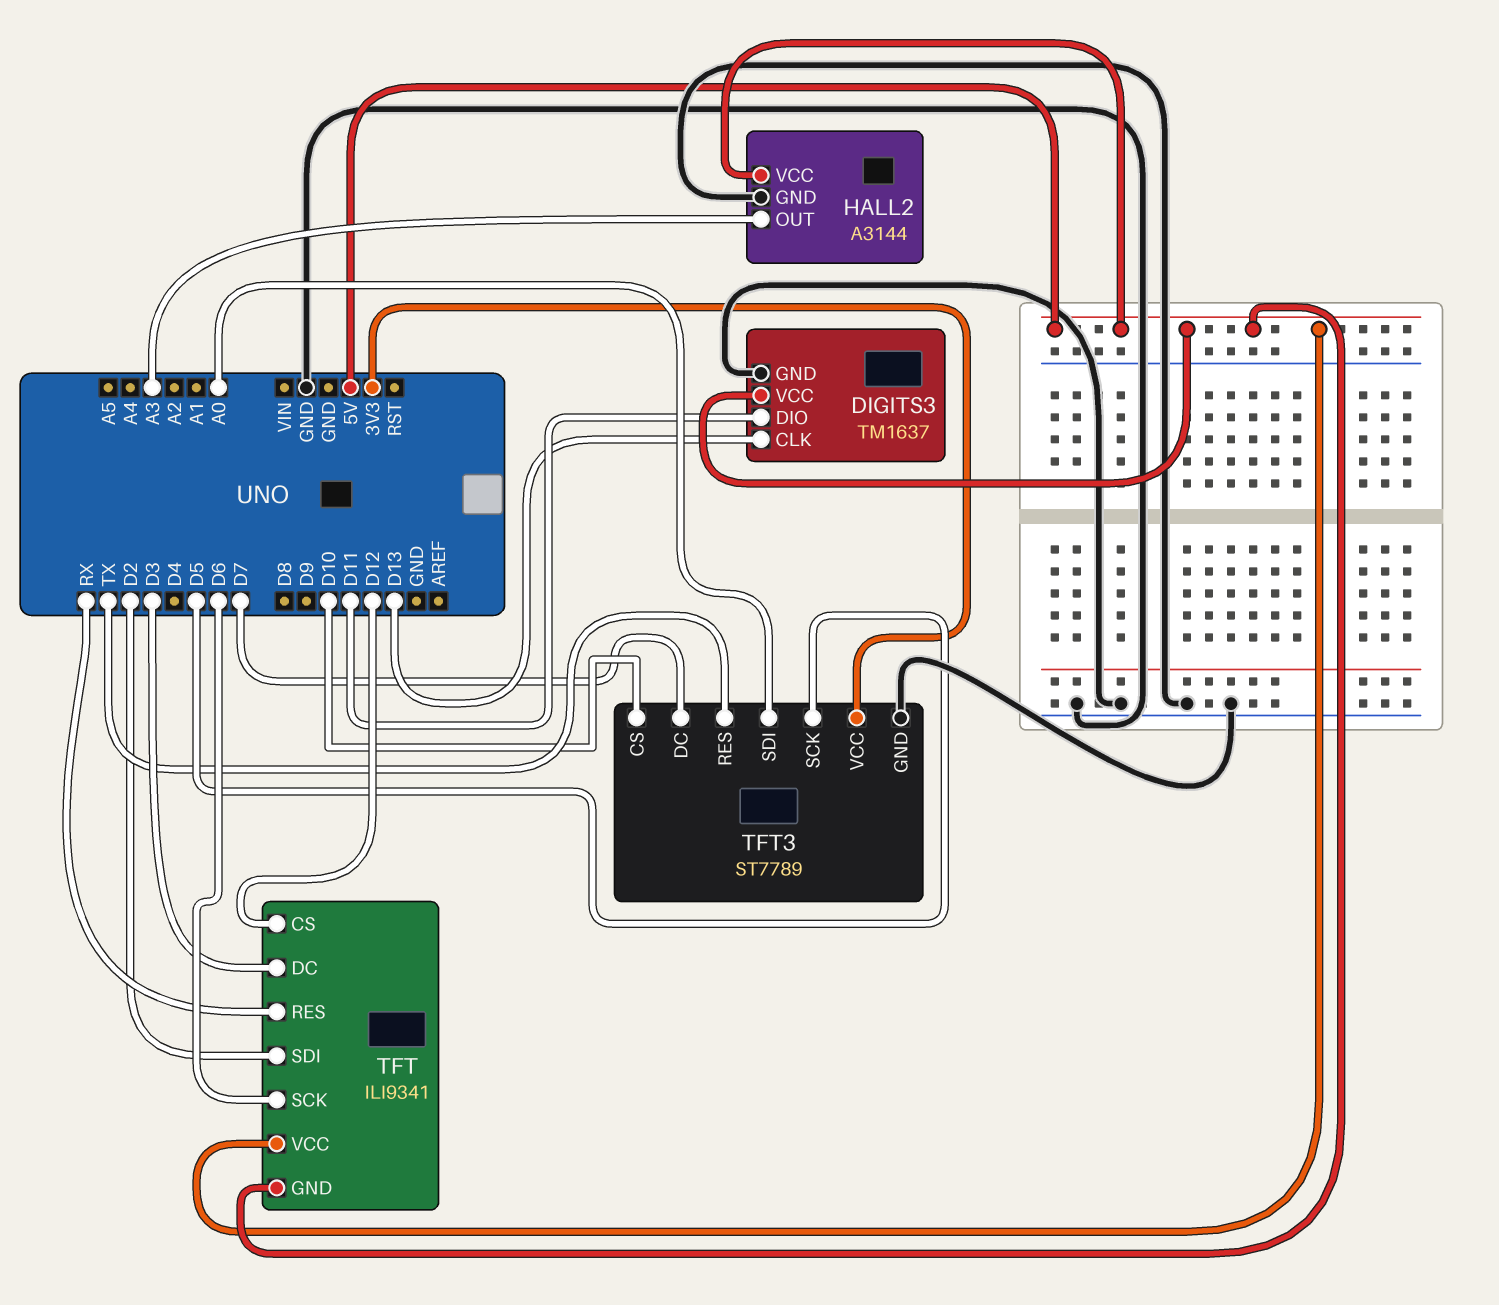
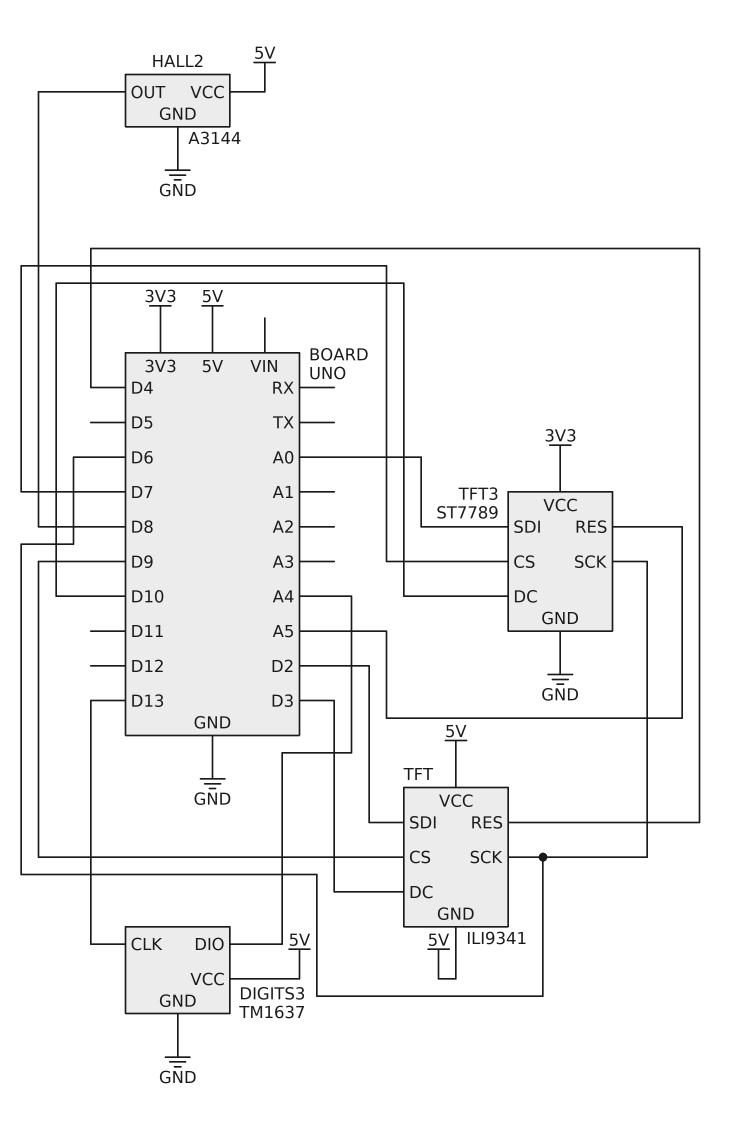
DIGITS3 pin DIO: D11 -> A4
HALL2 pin OUT: A3 -> D8
TFT pin CS: D12 -> D9
TFT pin RES: RX -> D4
TFT3 pin CS: D10 -> D7
TFT3 pin DC: D7 -> D10
TFT3 pin RES: TX -> A5
TFT3 pin SCK: D5 -> D6

